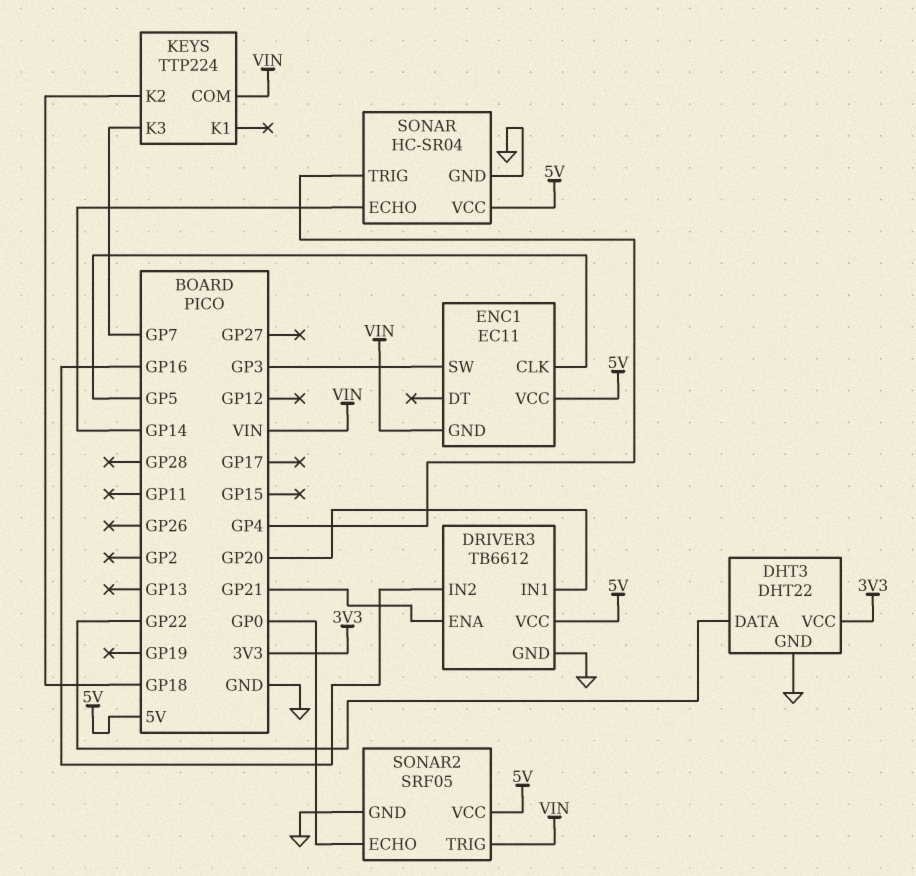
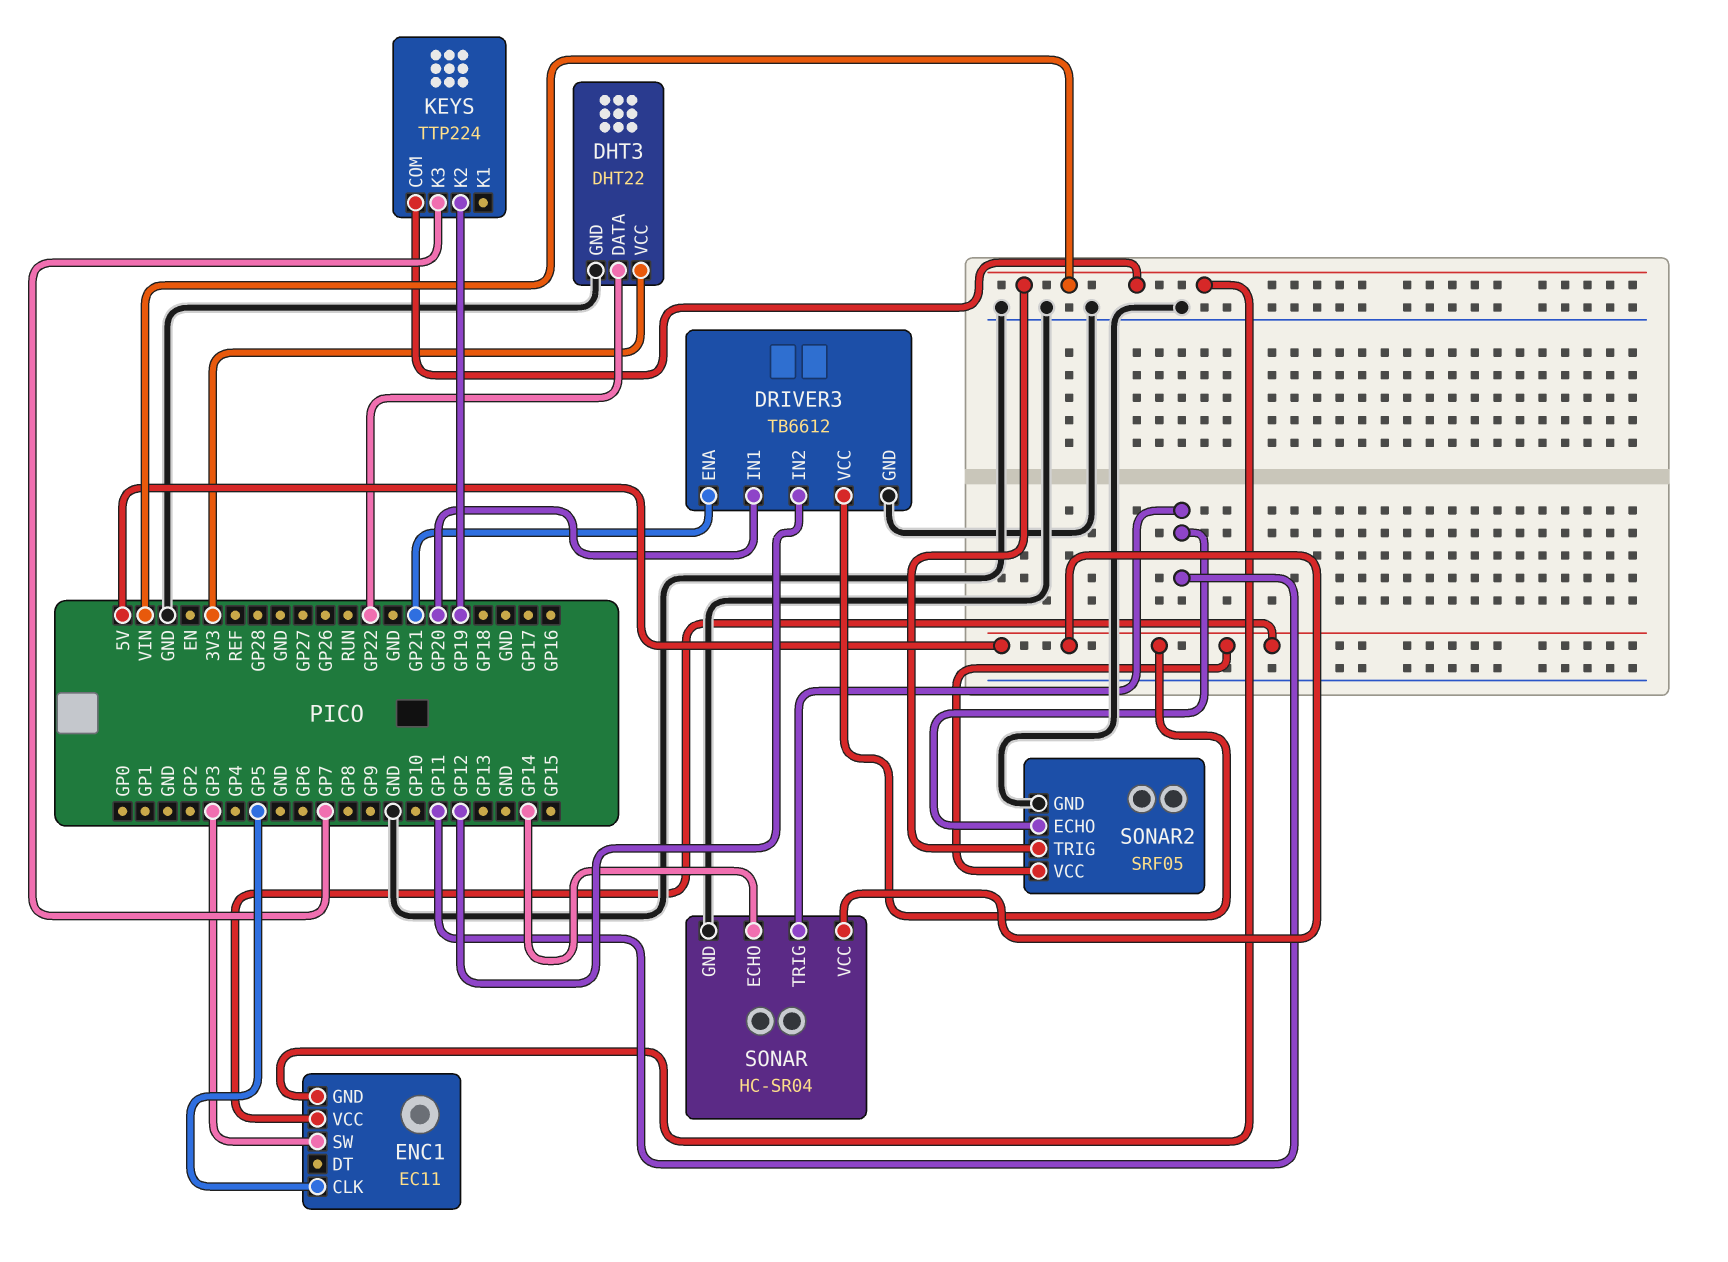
DRIVER3 pin IN2: GP16 -> GP12
KEYS pin K2: GP18 -> GP19
SONAR pin TRIG: GP4 -> GP11
SONAR2 pin ECHO: GP0 -> GP11

